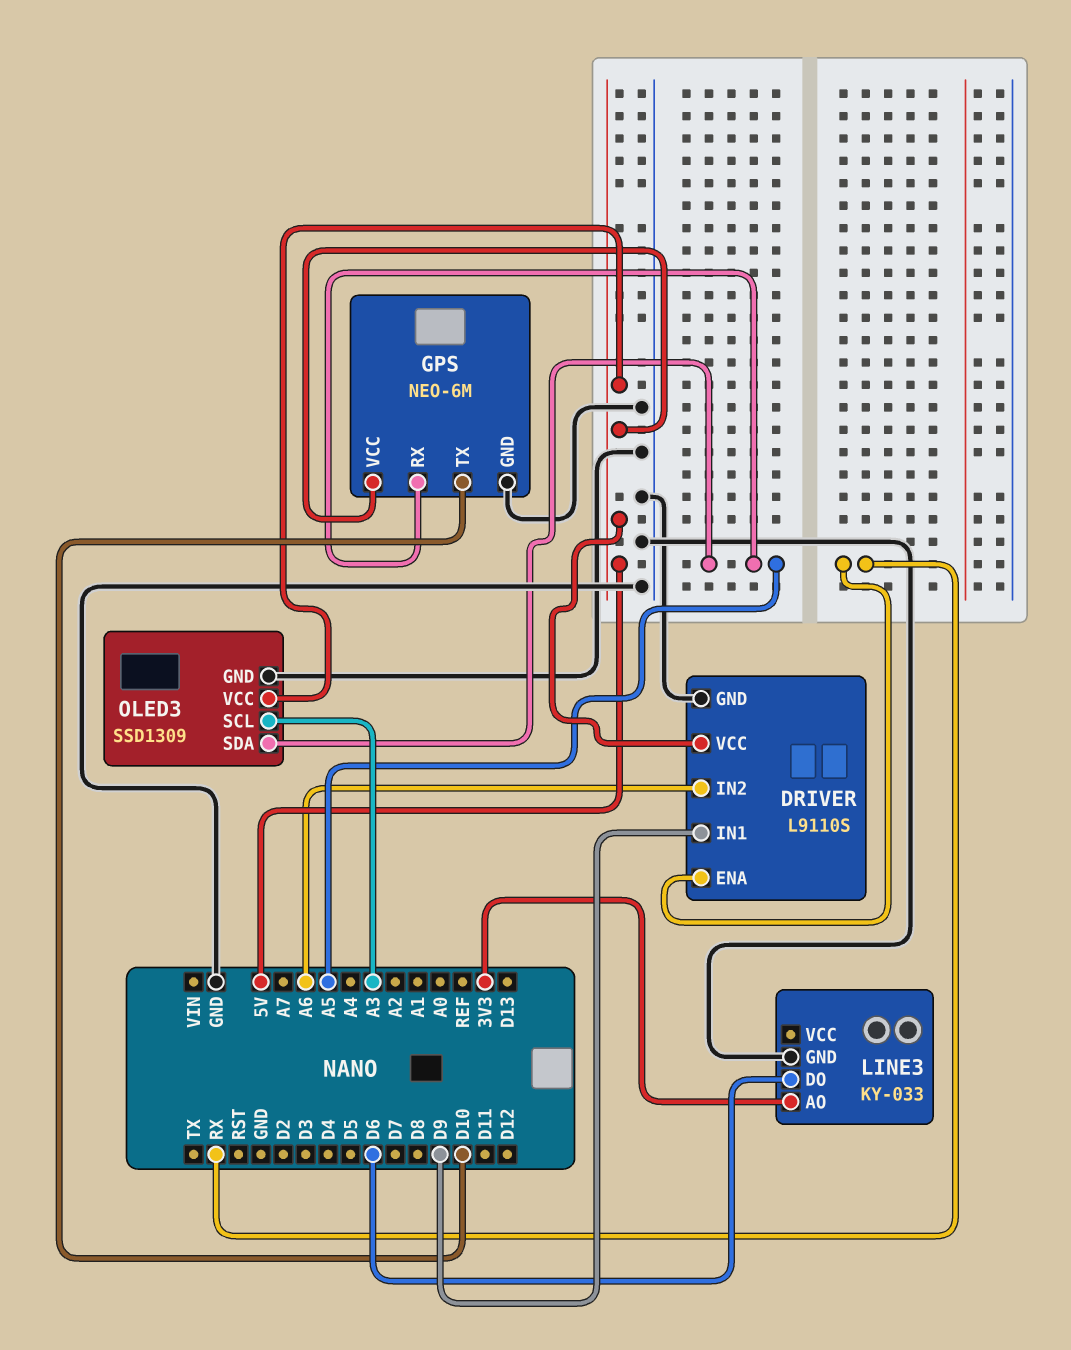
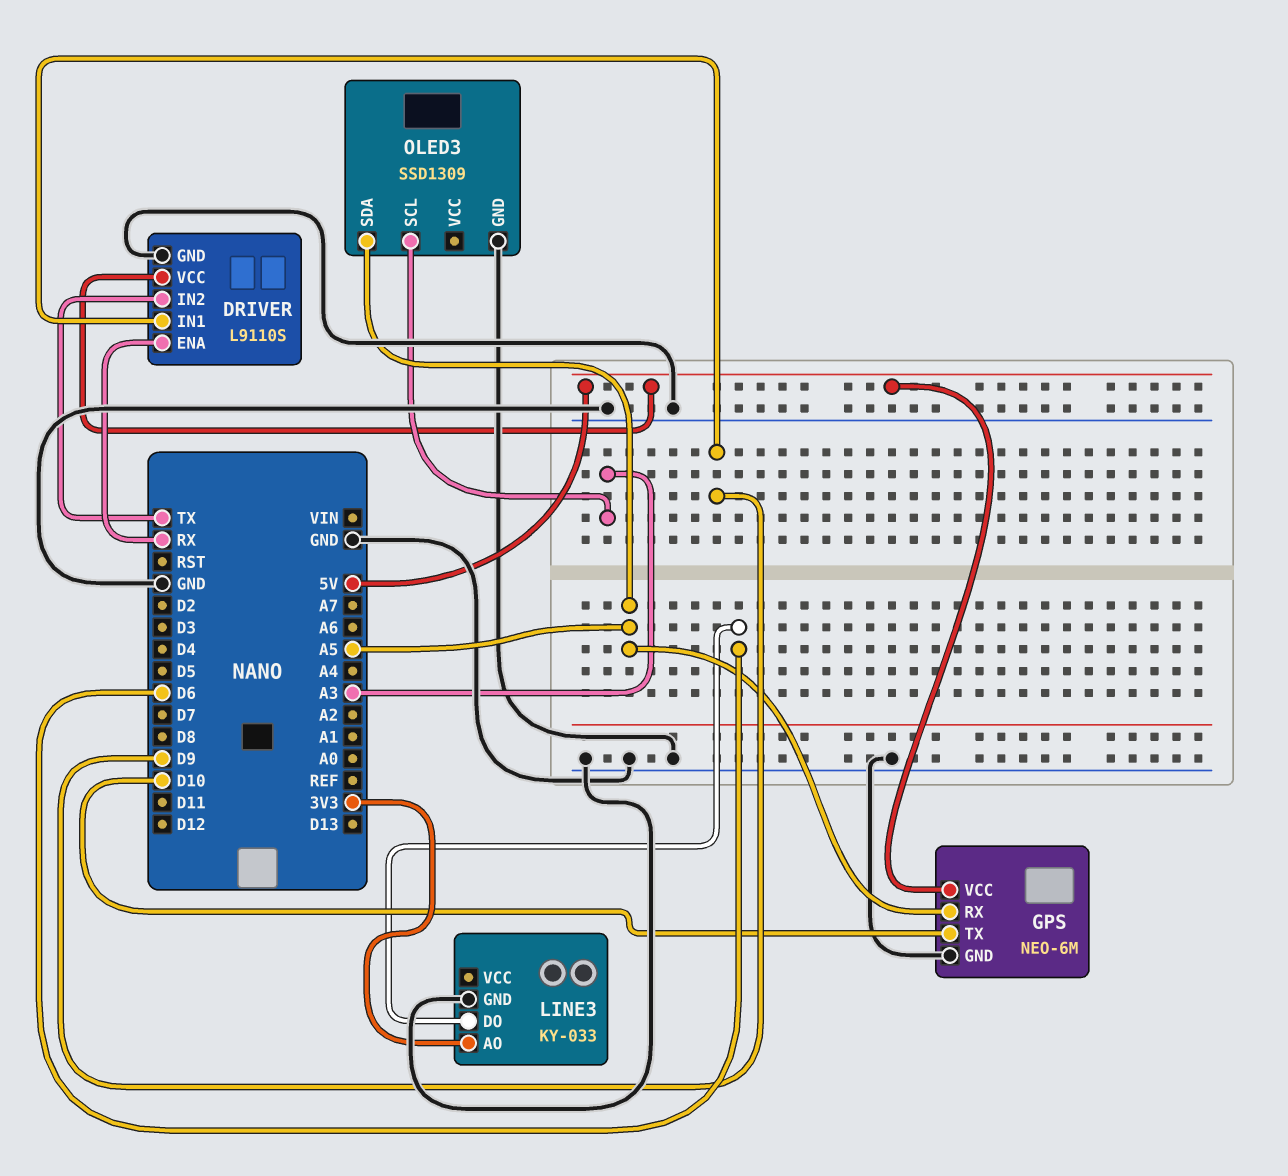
DRIVER pin IN2: A6 -> TX
OLED3 pin VCC: 5V -> none

